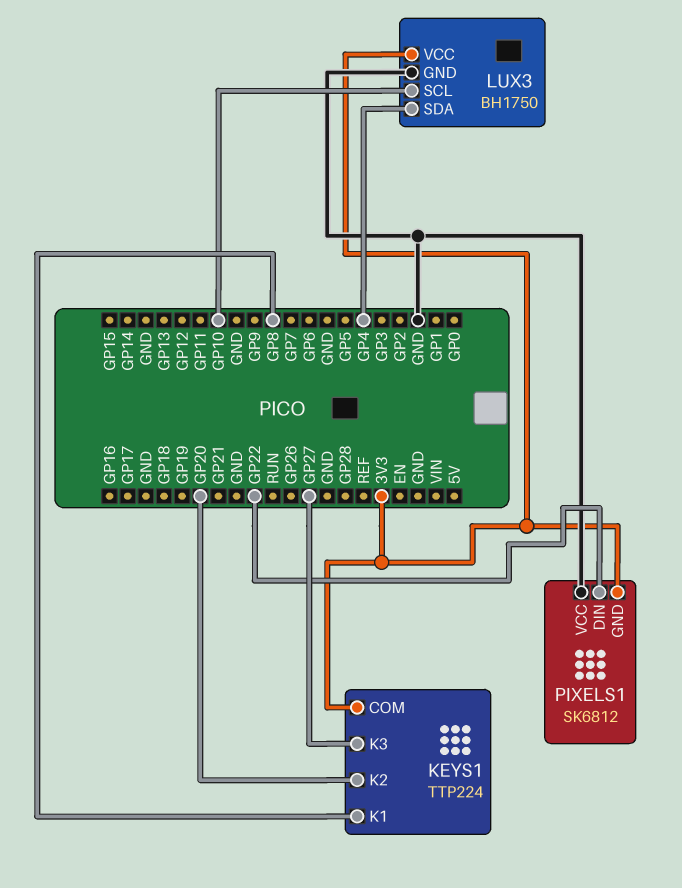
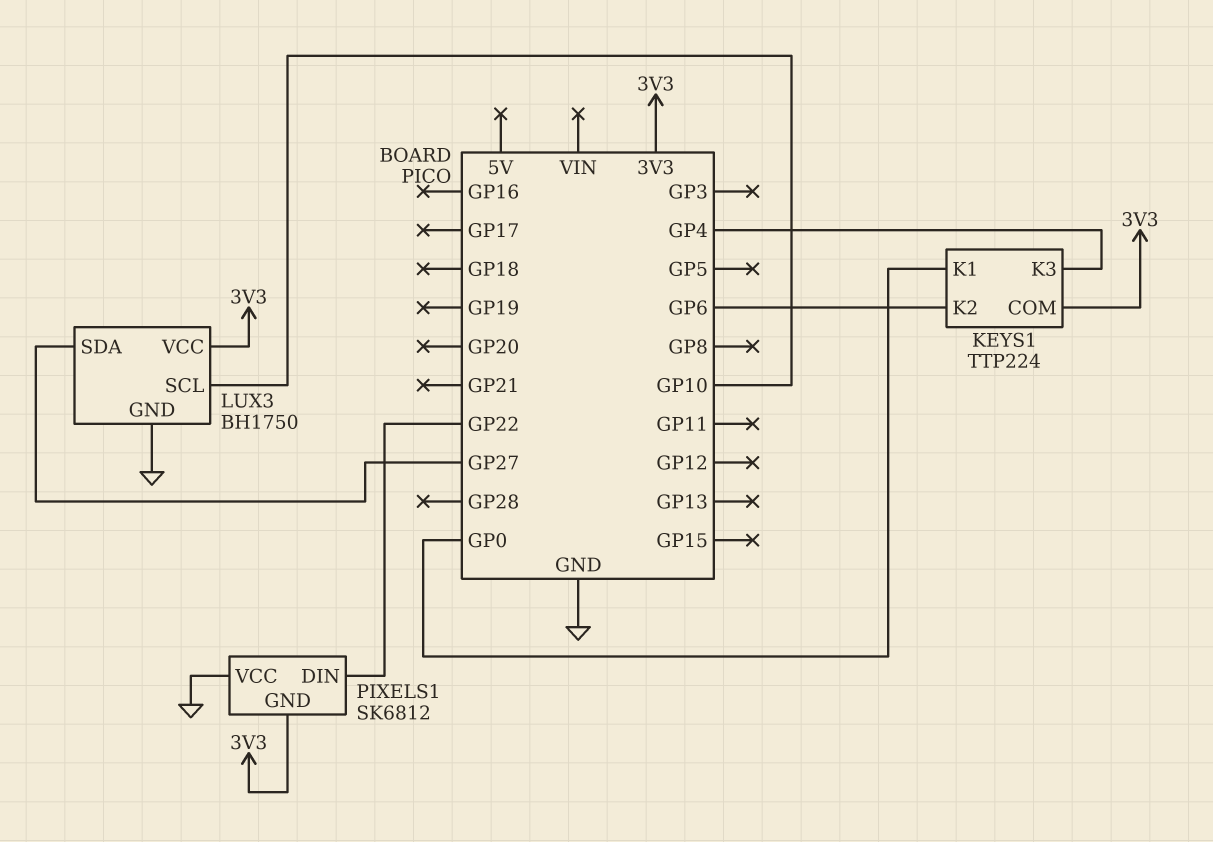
KEYS1 pin K1: GP8 -> GP0
KEYS1 pin K2: GP20 -> GP6
KEYS1 pin K3: GP27 -> GP4
LUX3 pin SDA: GP4 -> GP27

